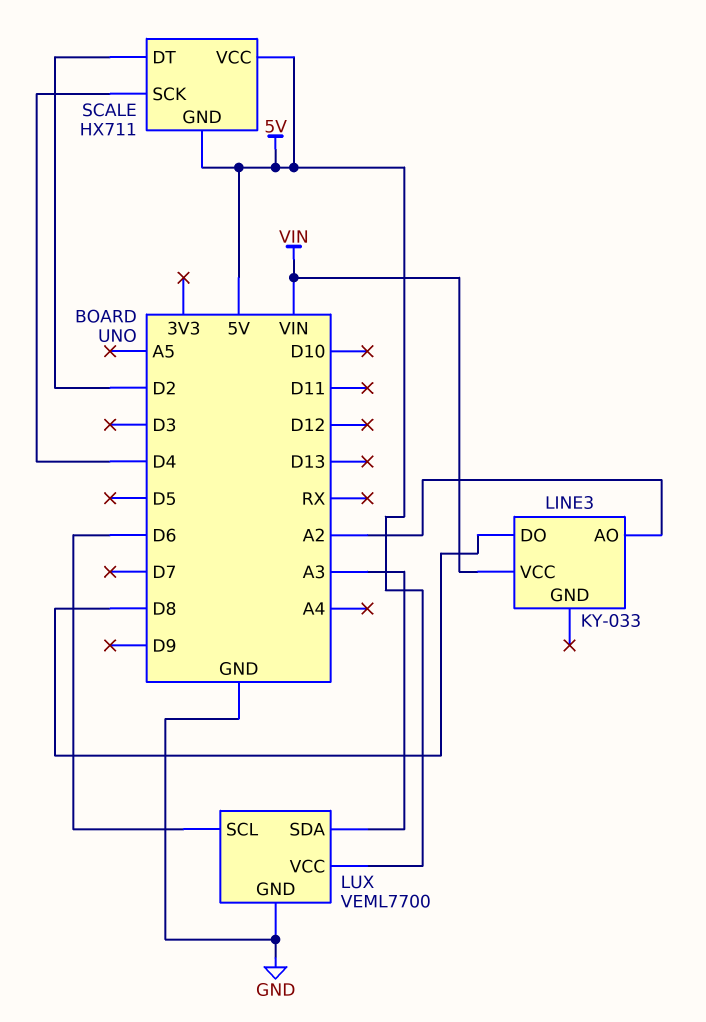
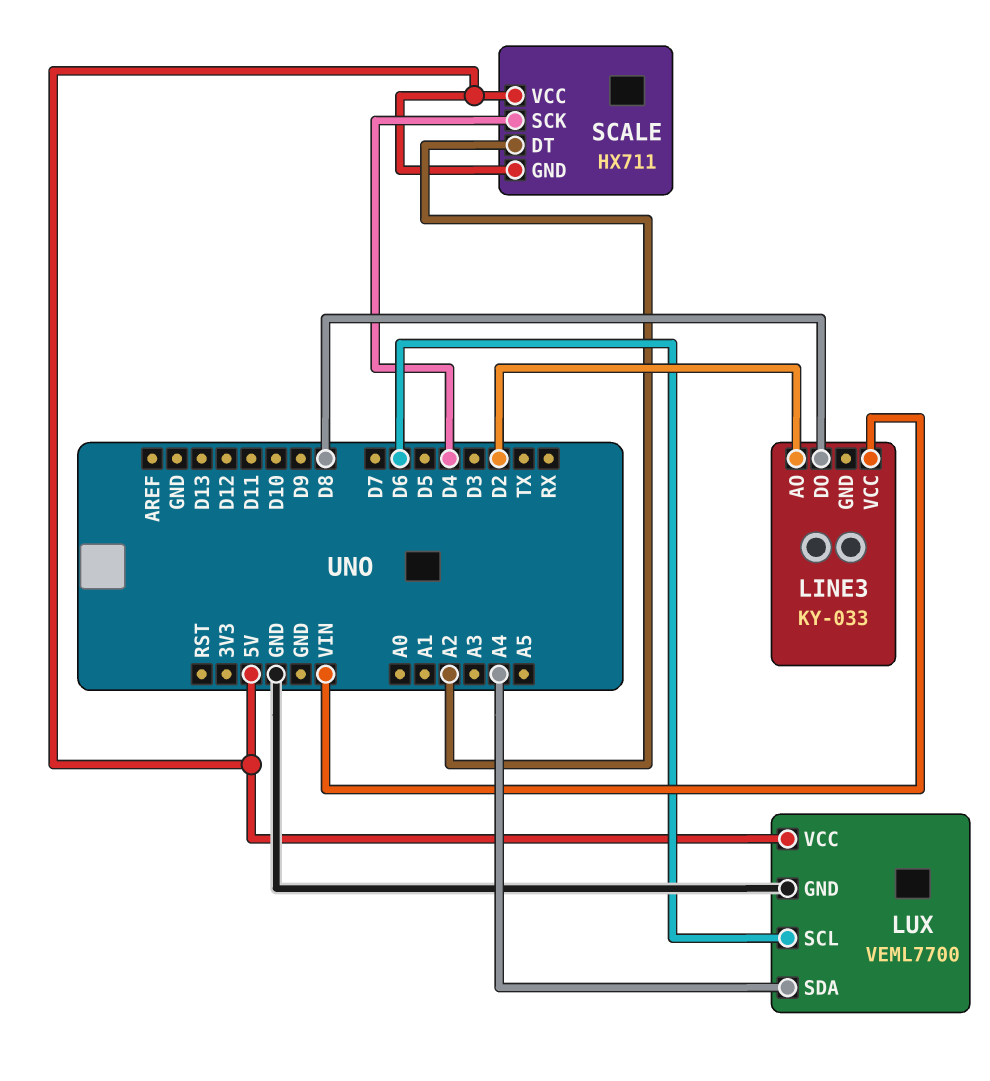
LINE3 pin AO: A2 -> D2
LUX pin SDA: A3 -> A4
SCALE pin DT: D2 -> A2

